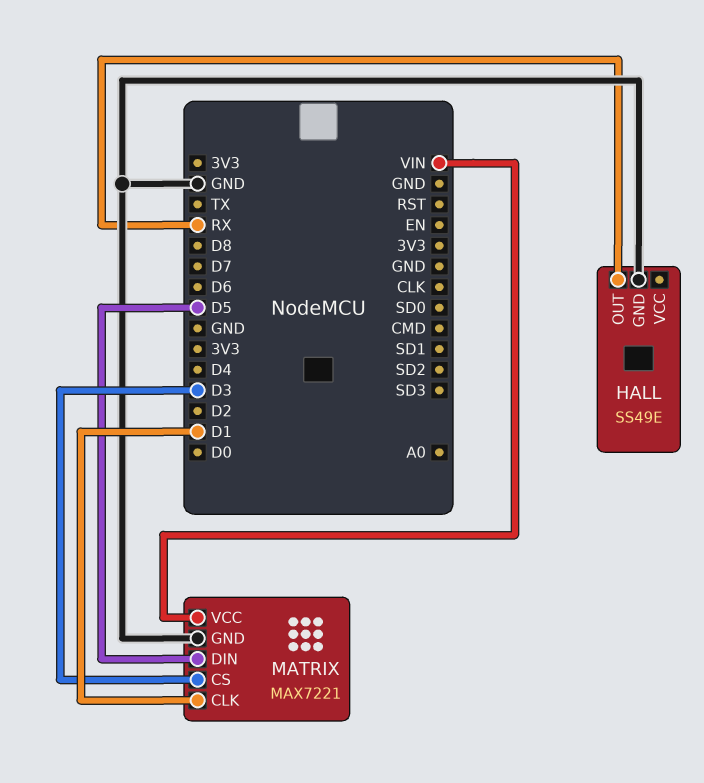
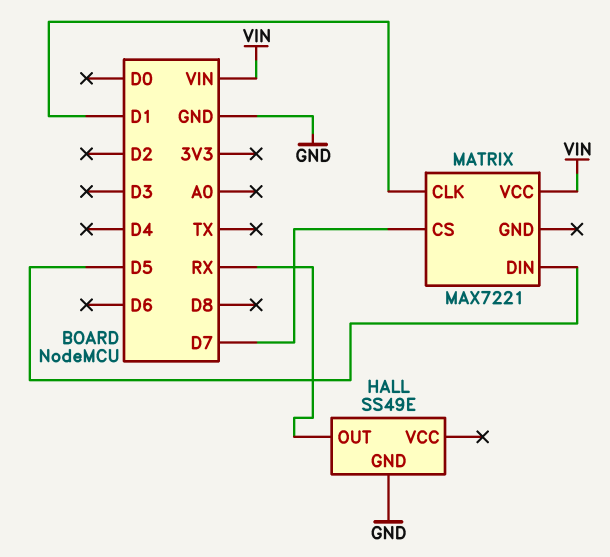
MATRIX pin CS: D3 -> D7
MATRIX pin GND: GND -> none

